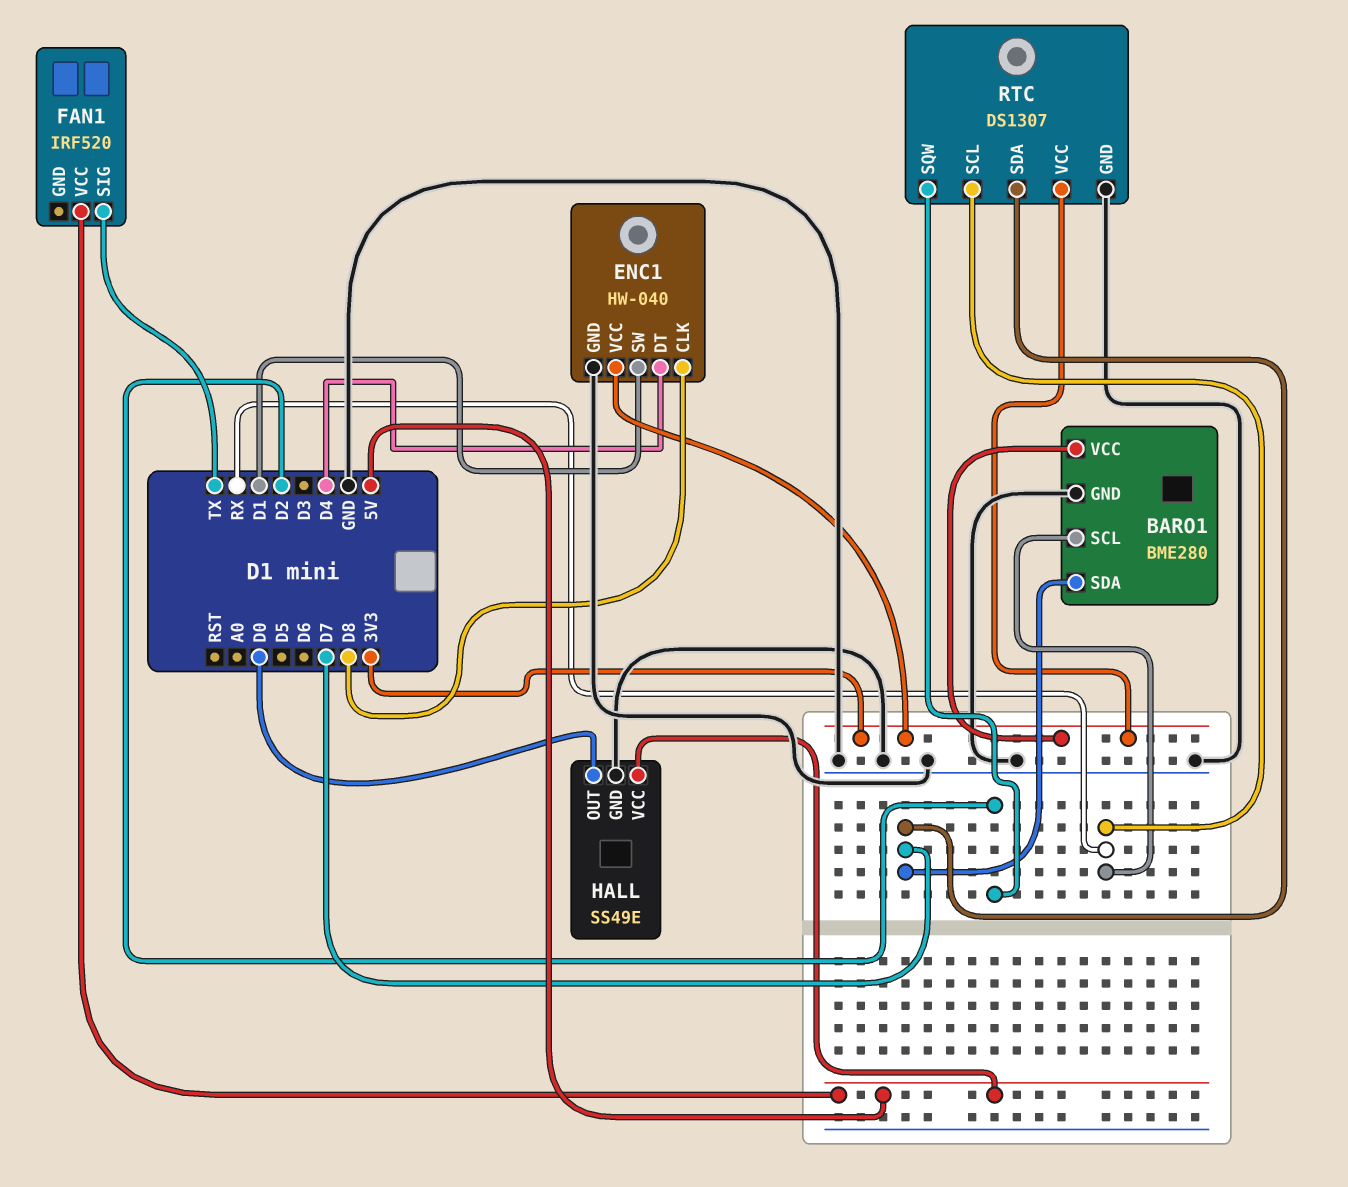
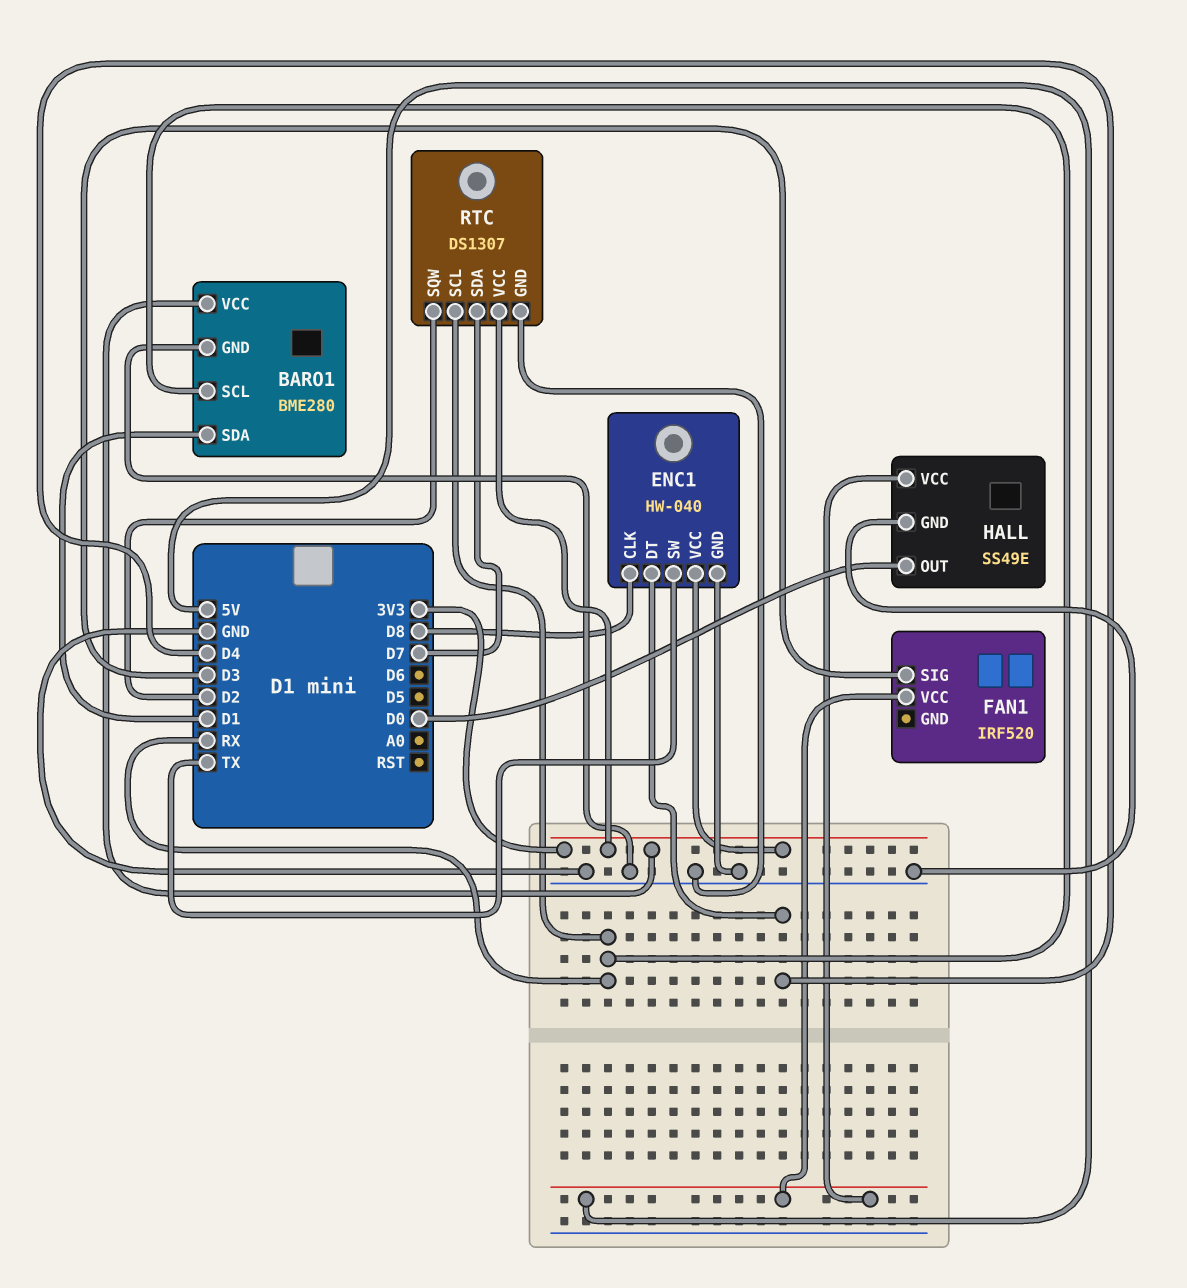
BARO1 pin SDA: D7 -> D1
ENC1 pin SW: D1 -> TX
FAN1 pin SIG: TX -> D3

